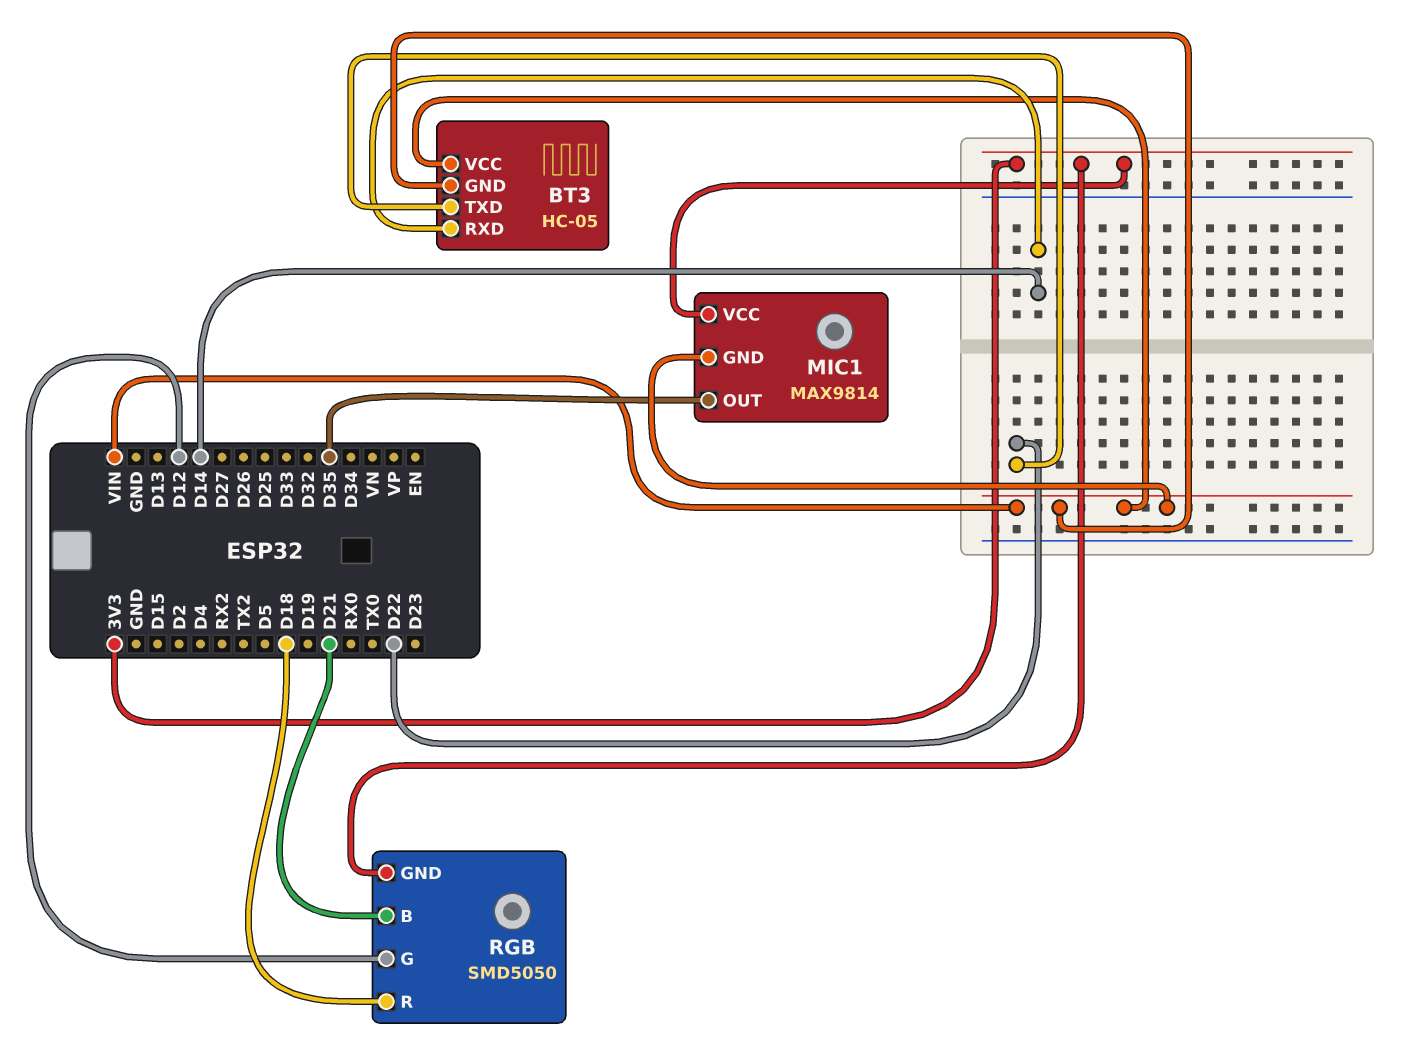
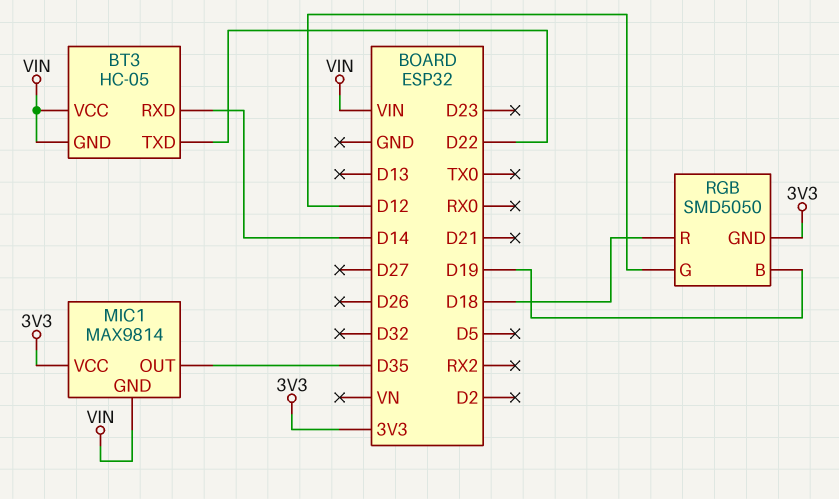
RGB pin B: D21 -> D19

